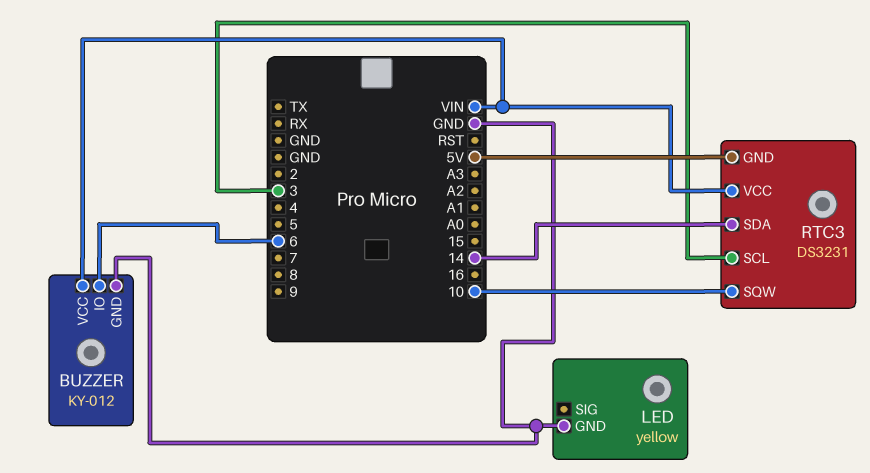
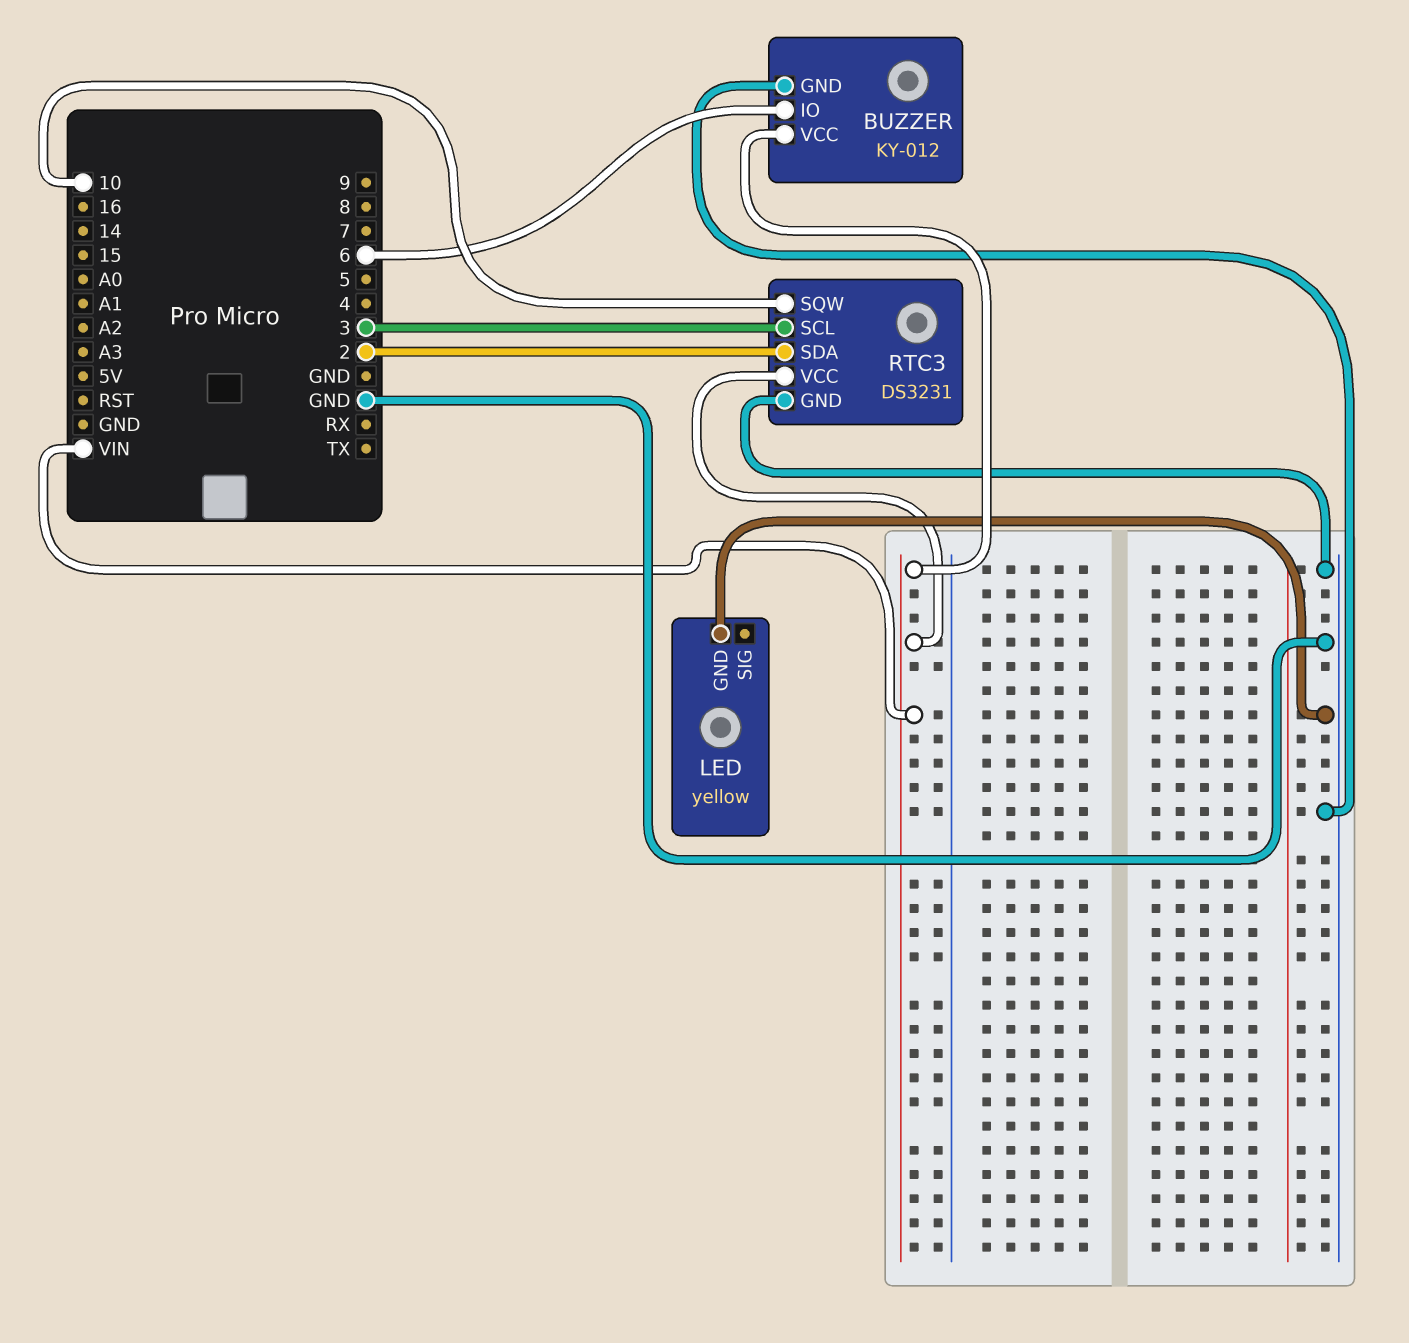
RTC3 pin GND: 5V -> GND
RTC3 pin SDA: 14 -> 2

